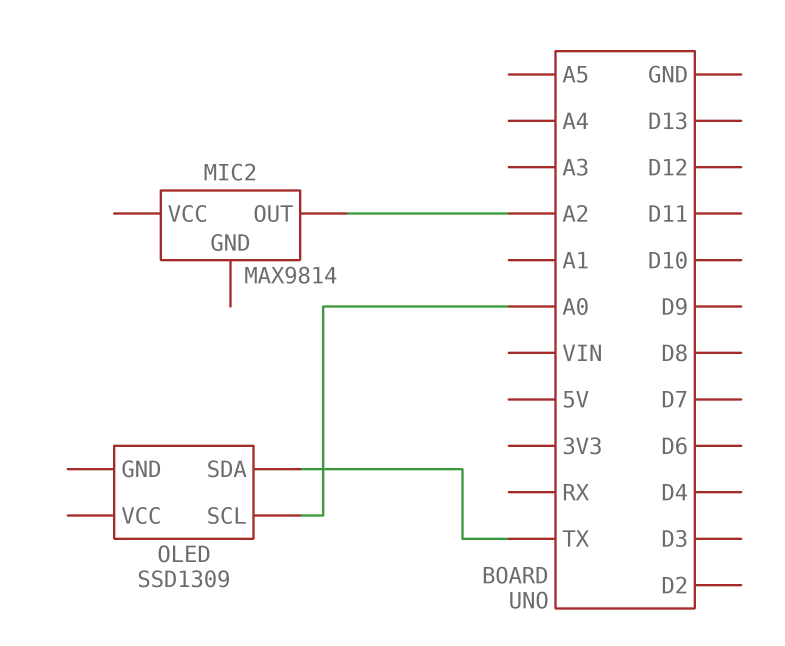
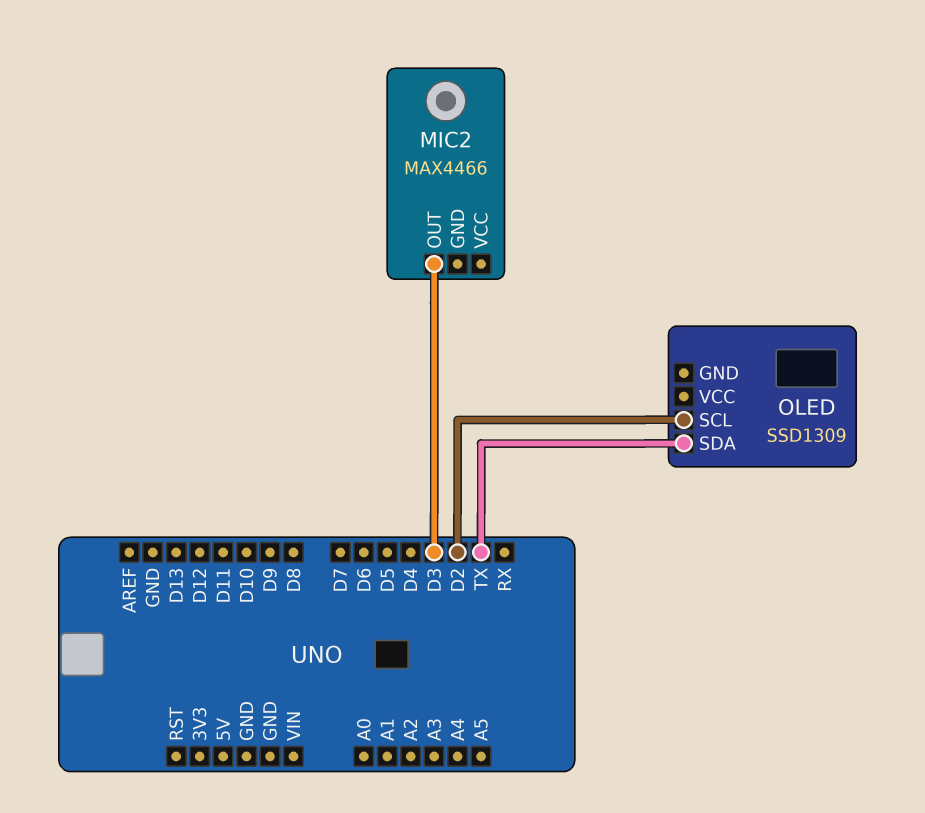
MIC2: MAX9814 -> MAX4466
MIC2 pin OUT: A2 -> D3
OLED pin SCL: A0 -> D2

